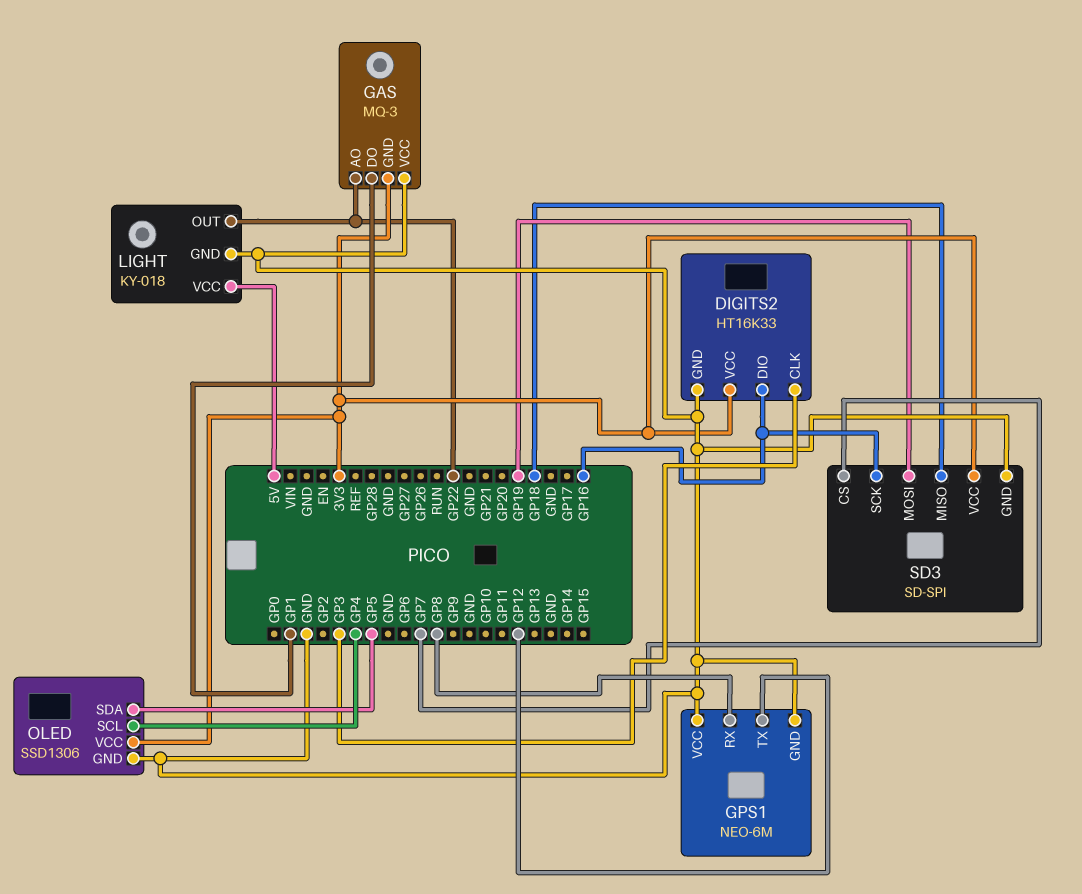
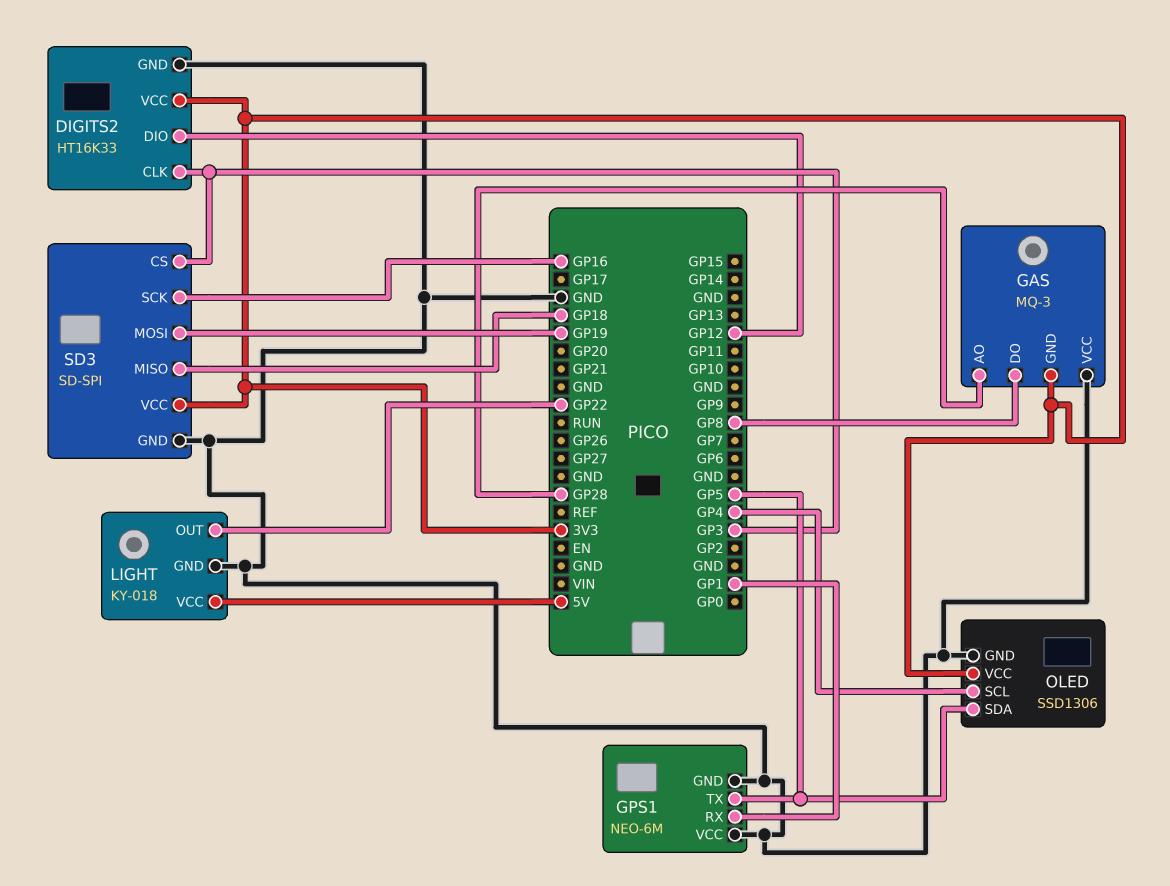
DIGITS2 pin DIO: GP16 -> GP12
GAS pin AO: GP22 -> GP28
GAS pin DO: GP1 -> GP8
GPS1 pin RX: GP8 -> GP1
GPS1 pin TX: GP12 -> GP5
SD3 pin CS: GP7 -> GP3

